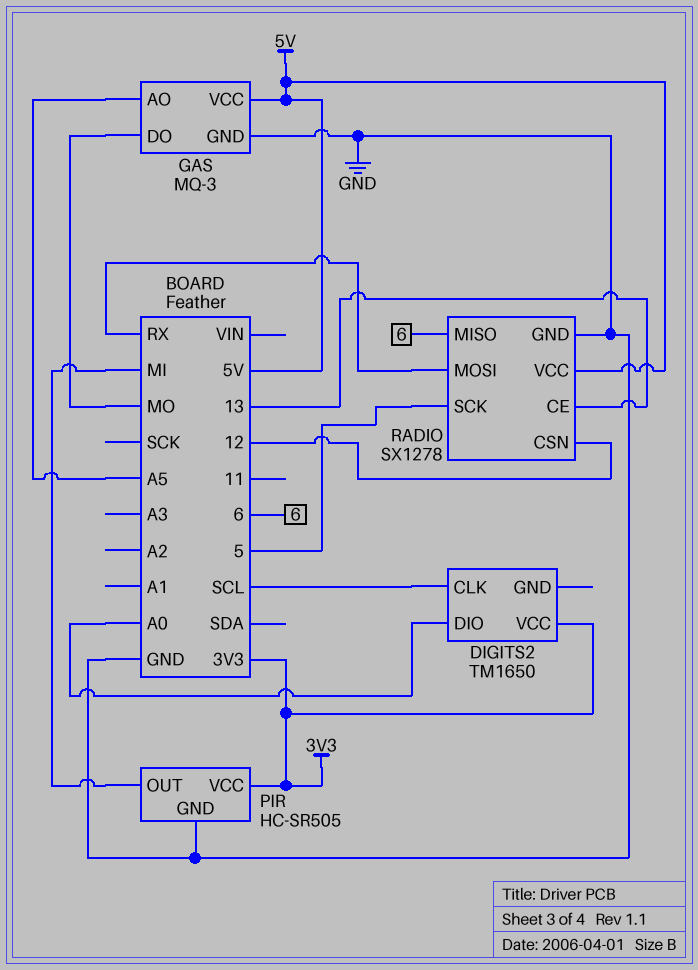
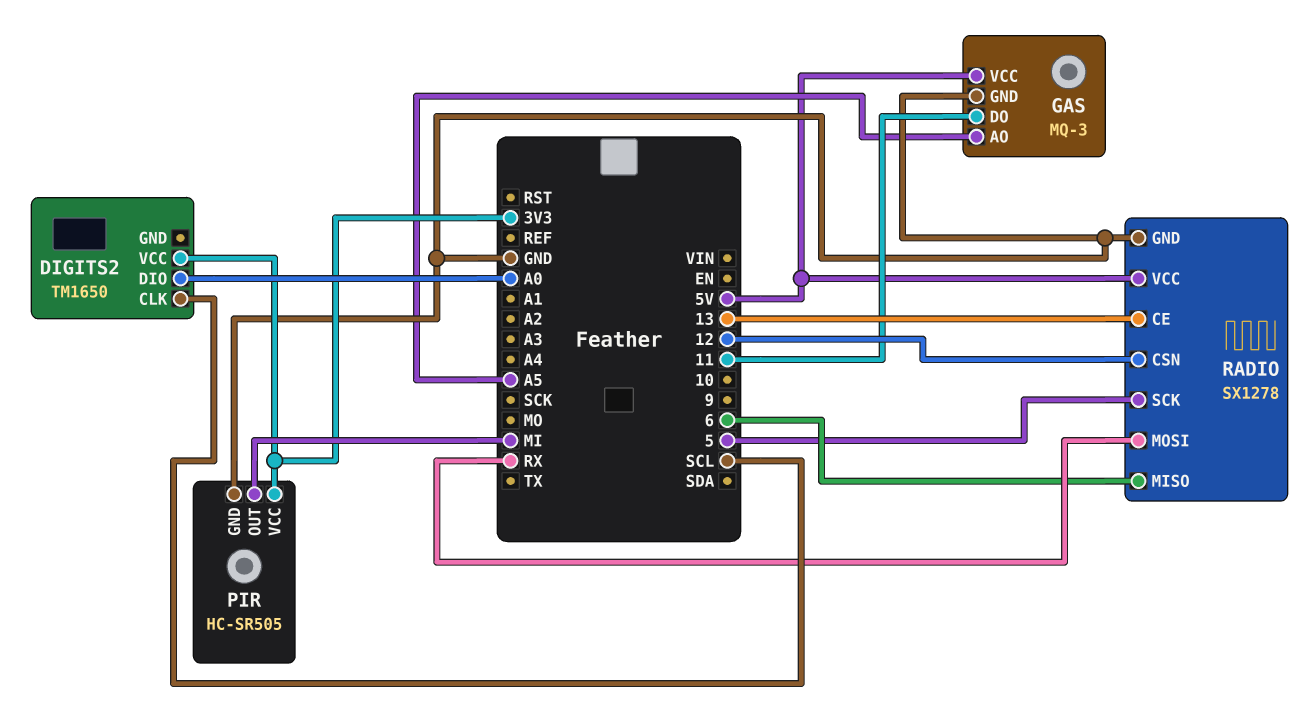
GAS pin DO: MO -> 11

